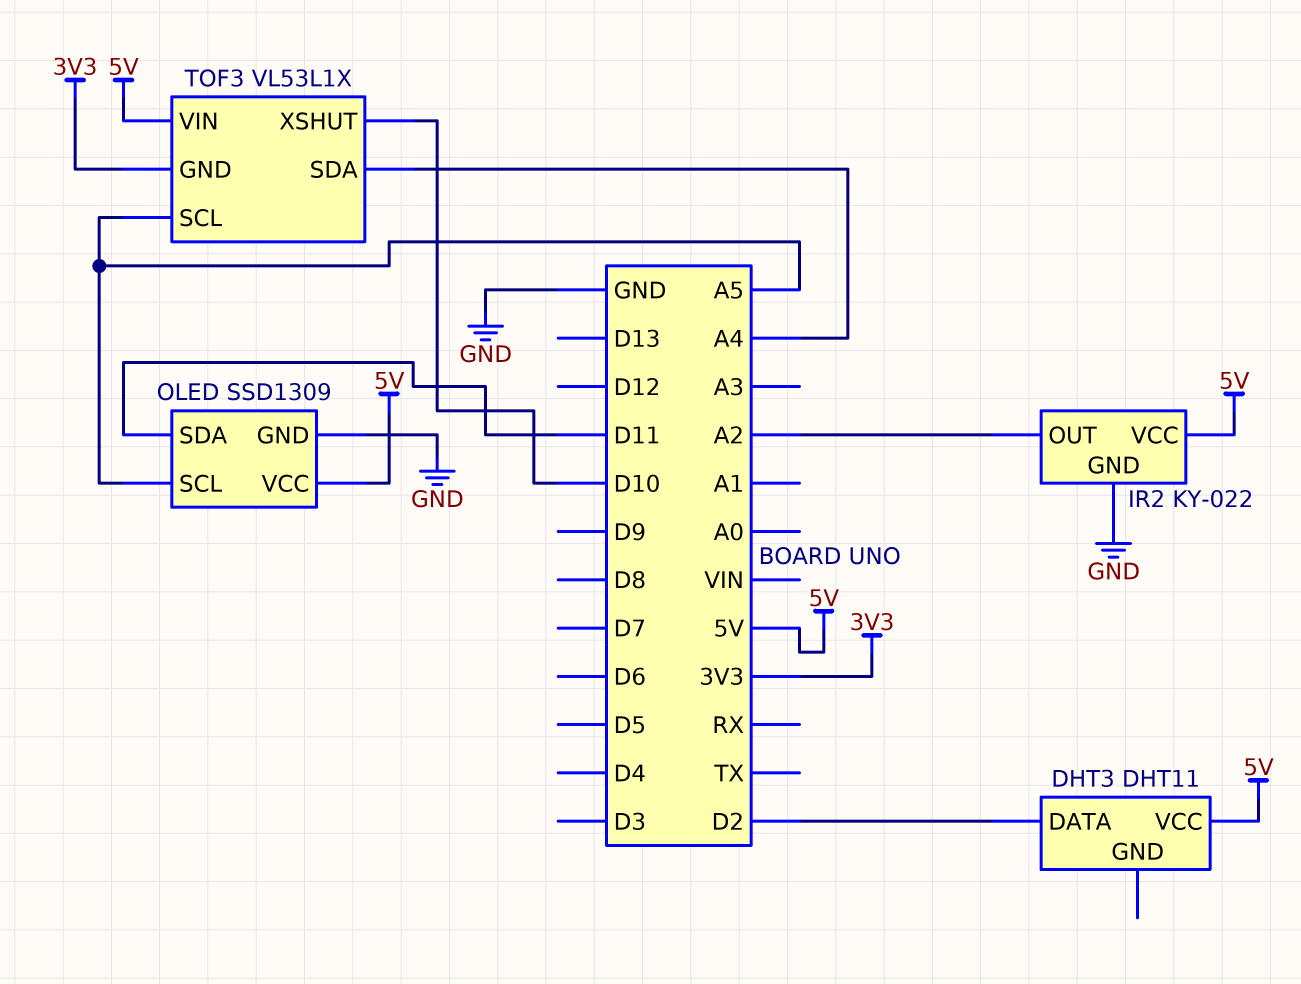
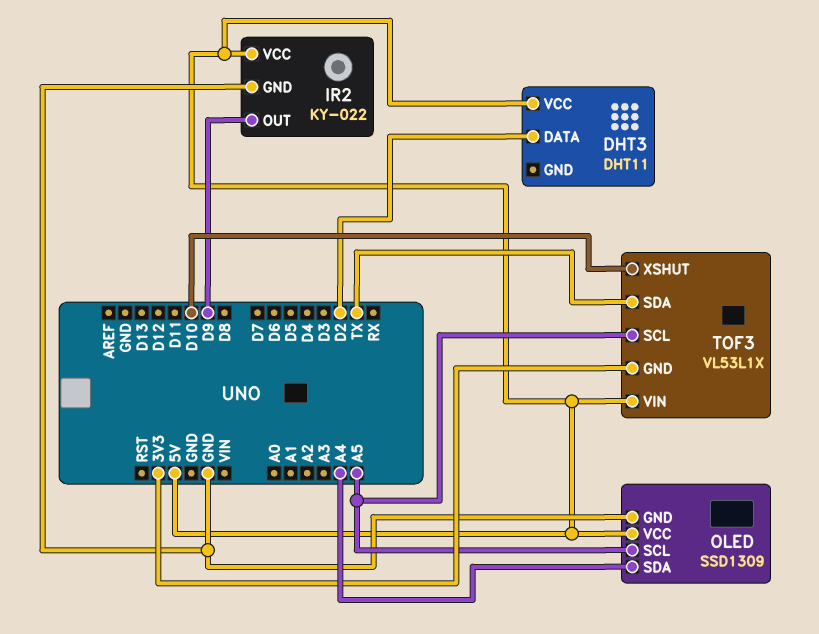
IR2 pin OUT: A2 -> D9
OLED pin SDA: D11 -> A4
TOF3 pin SDA: A4 -> TX

